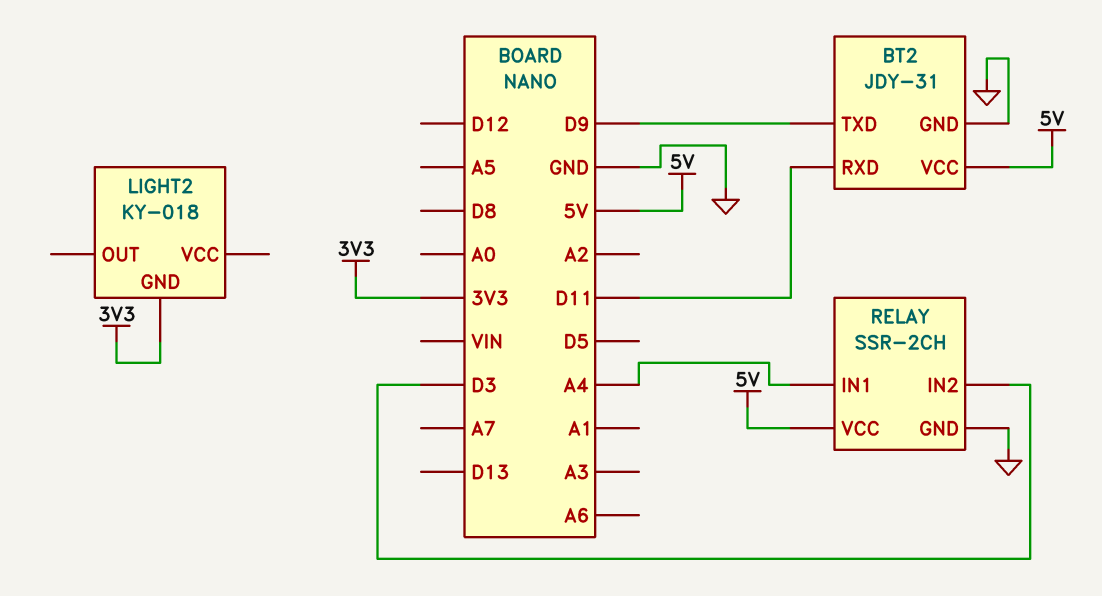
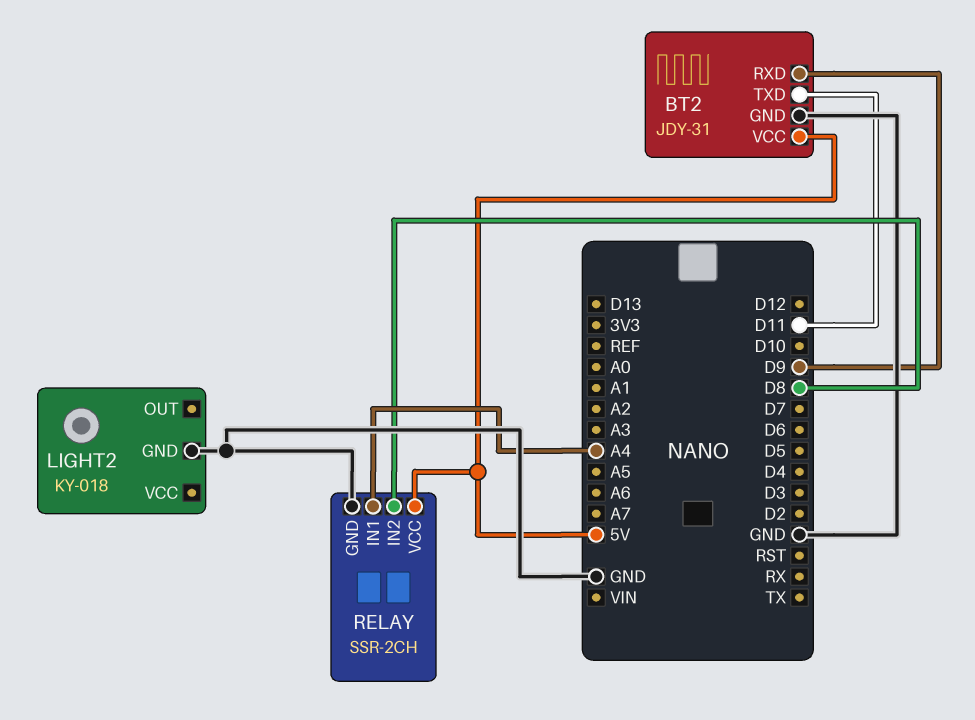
BT2 pin RXD: D11 -> D9
BT2 pin TXD: D9 -> D11
LIGHT2 pin GND: 3V3 -> GND
RELAY pin IN2: D3 -> D8

